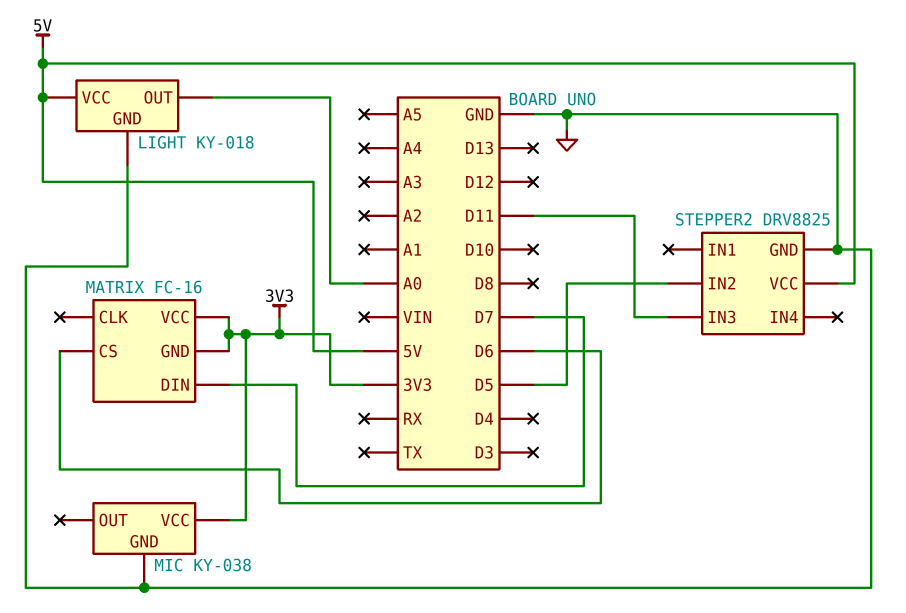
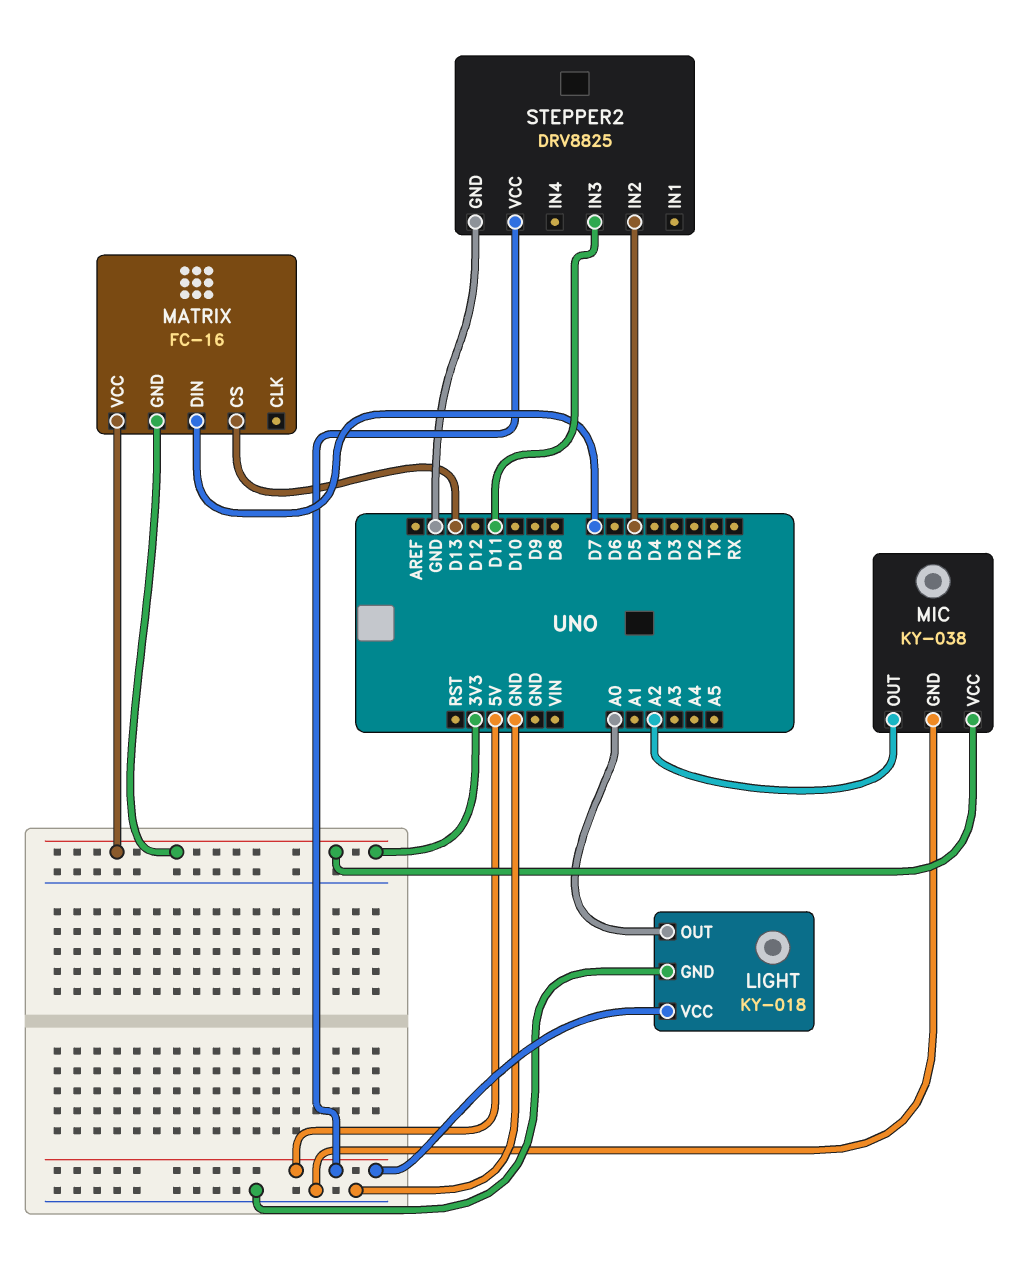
MATRIX pin CS: D6 -> D13
MIC pin OUT: none -> A2

